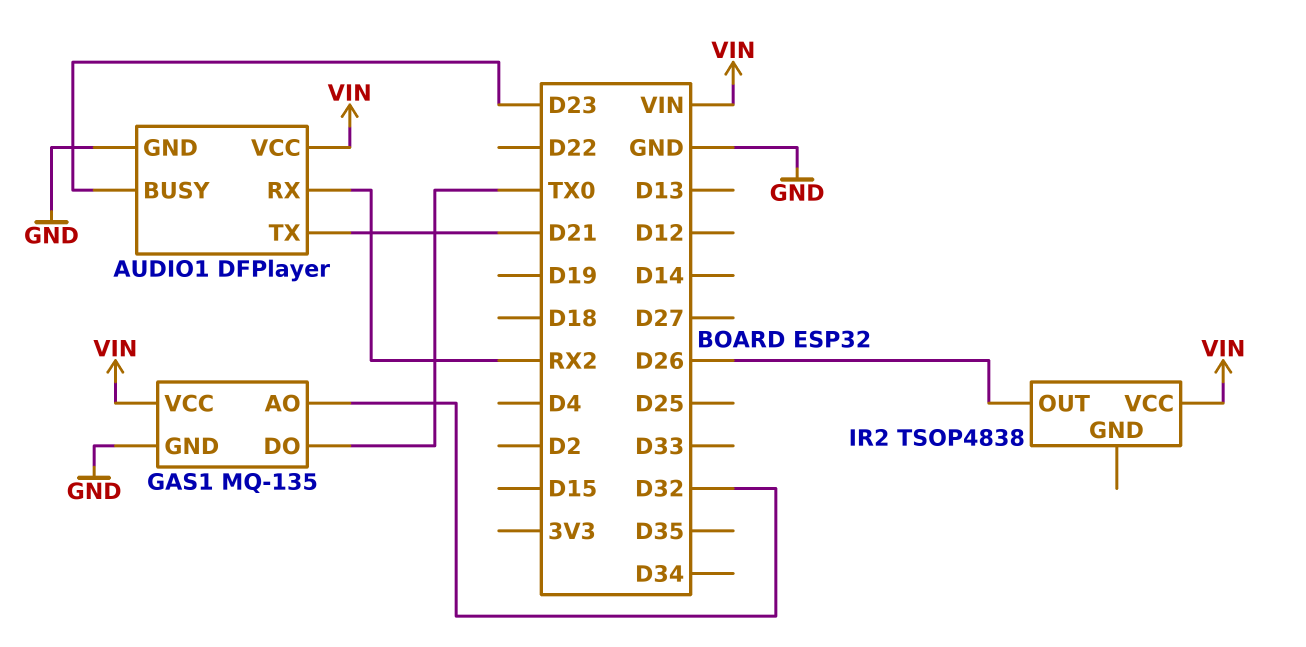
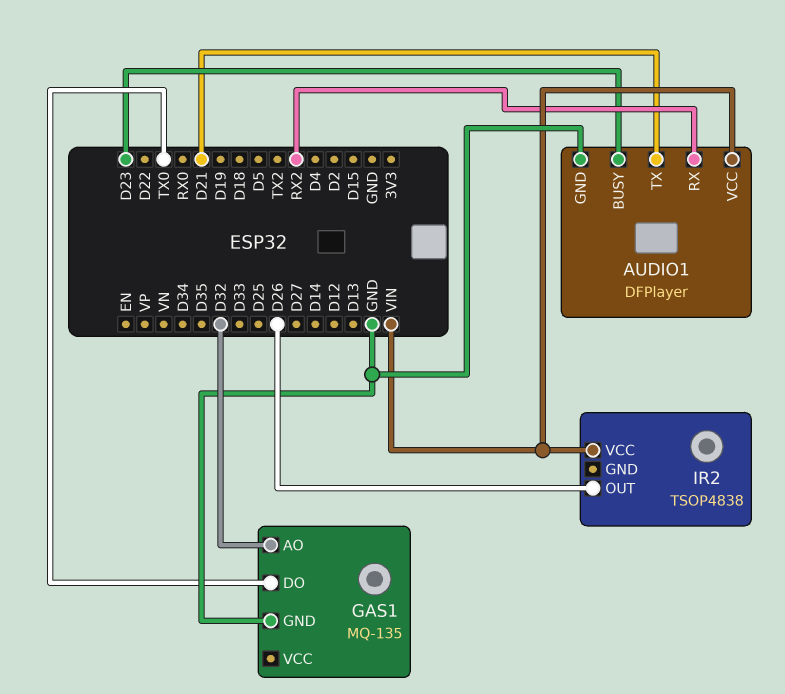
GAS1 pin VCC: VIN -> none

